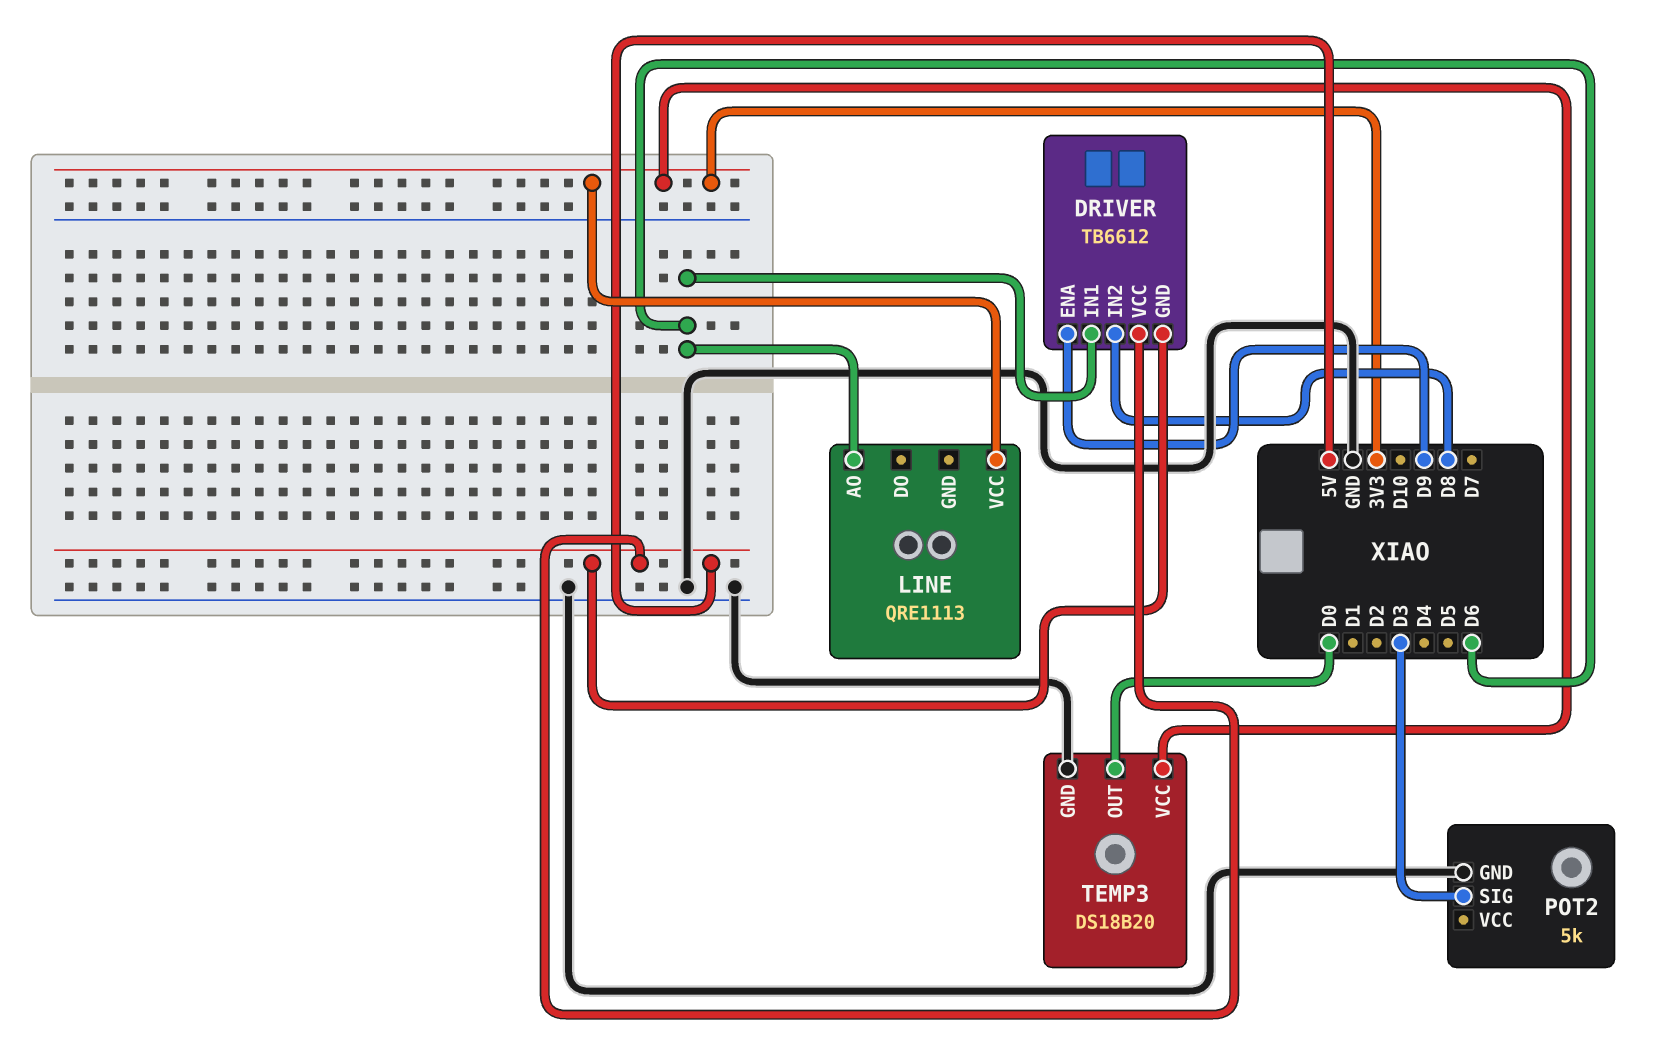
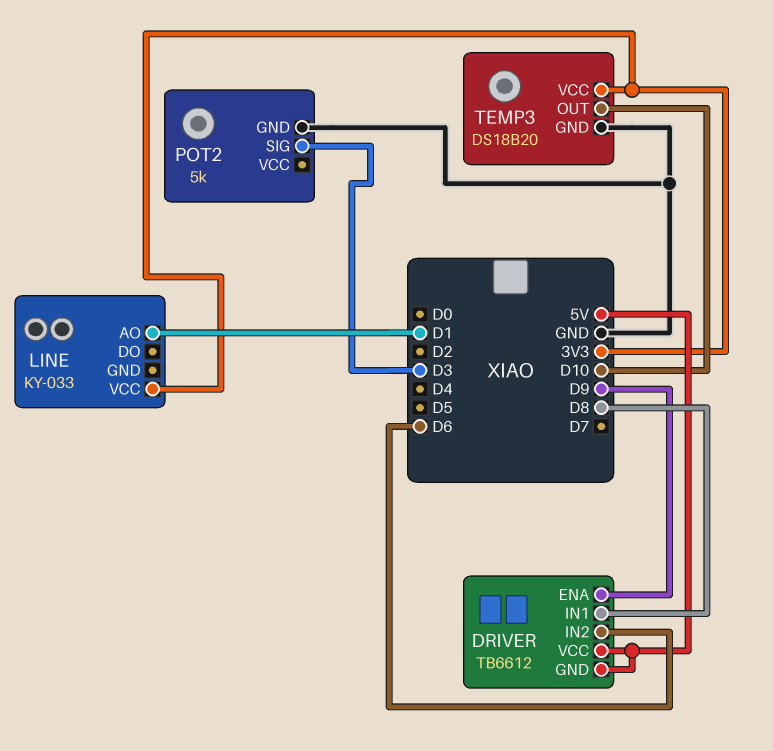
DRIVER pin IN1: D6 -> D8
DRIVER pin IN2: D8 -> D6
LINE: QRE1113 -> KY-033
LINE pin AO: D6 -> D1
TEMP3 pin OUT: D0 -> D10

